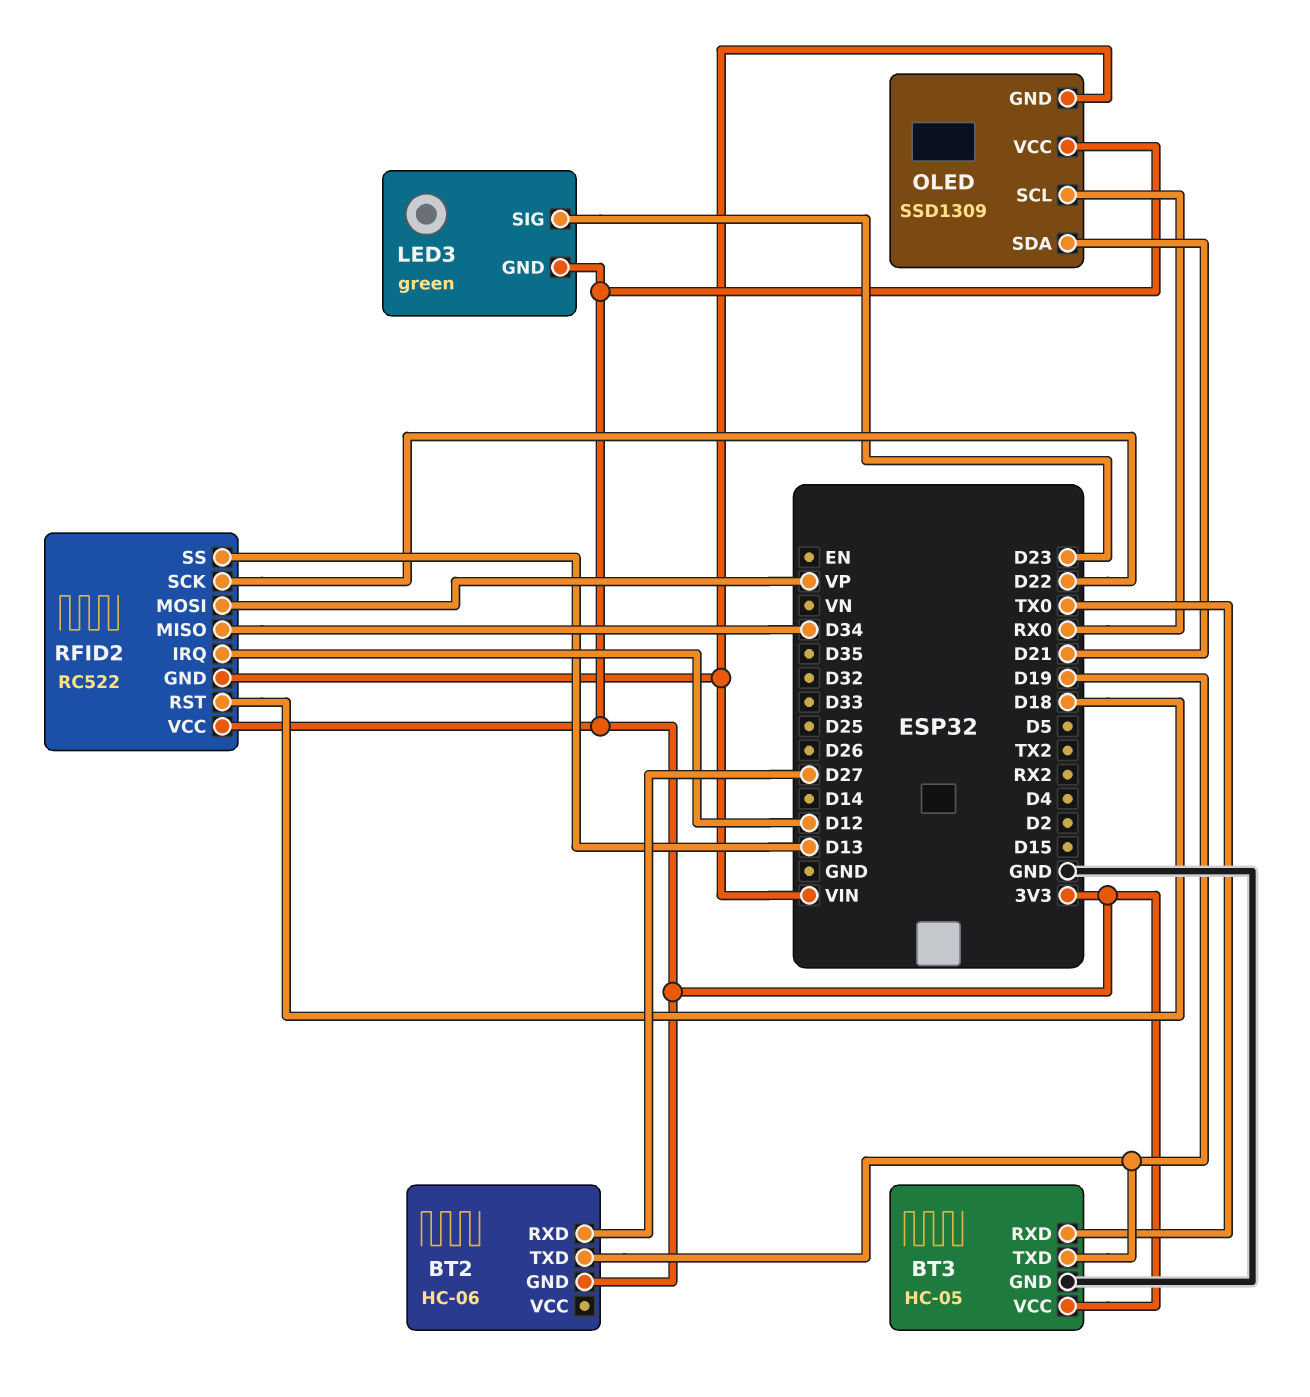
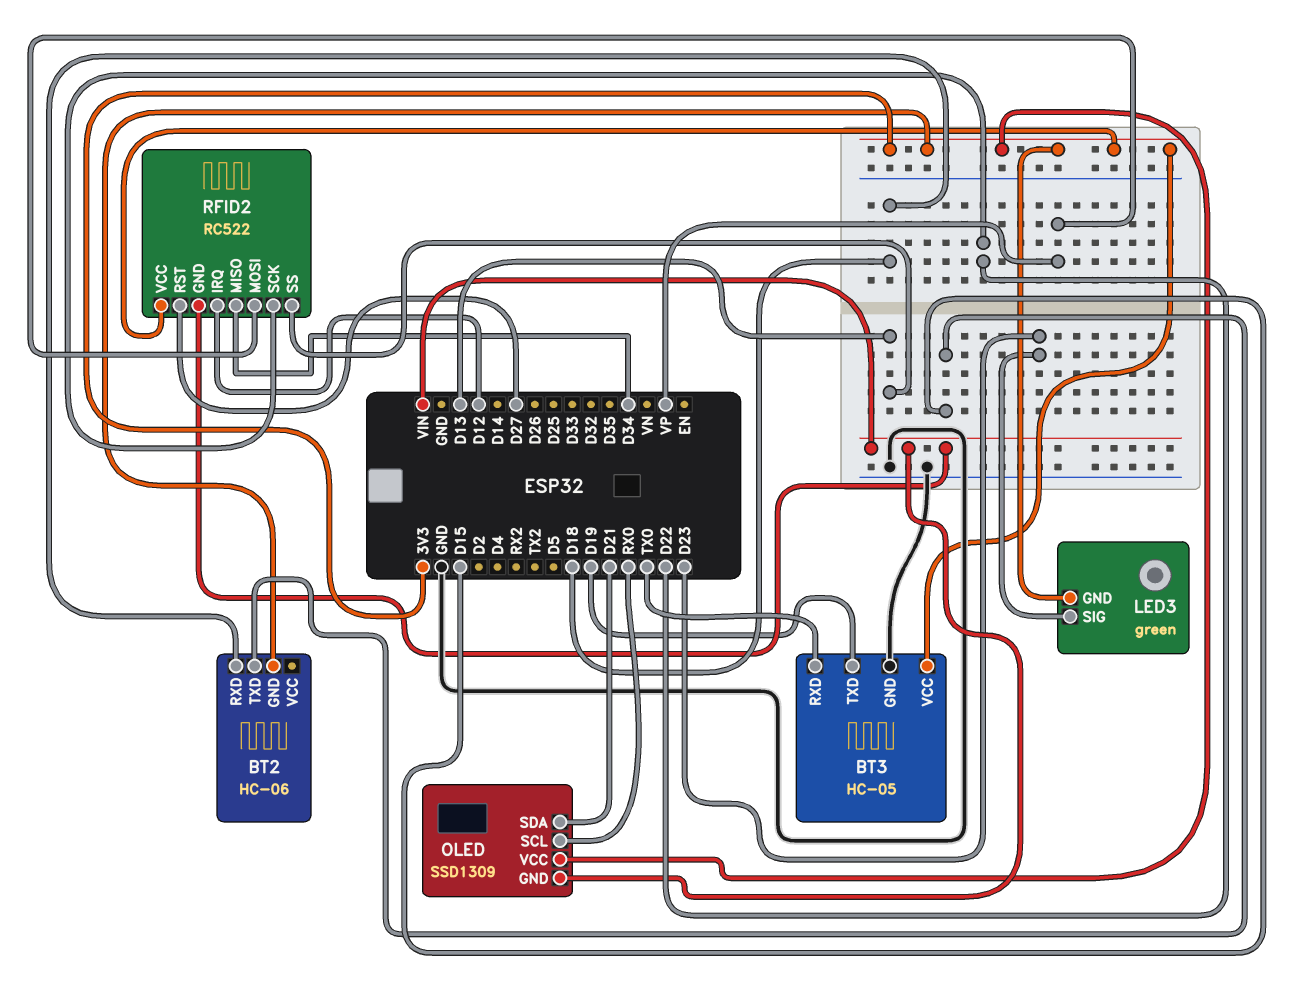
BT2 pin RXD: D27 -> D18
BT2 pin TXD: D19 -> D15
RFID2 pin RST: D18 -> D27

